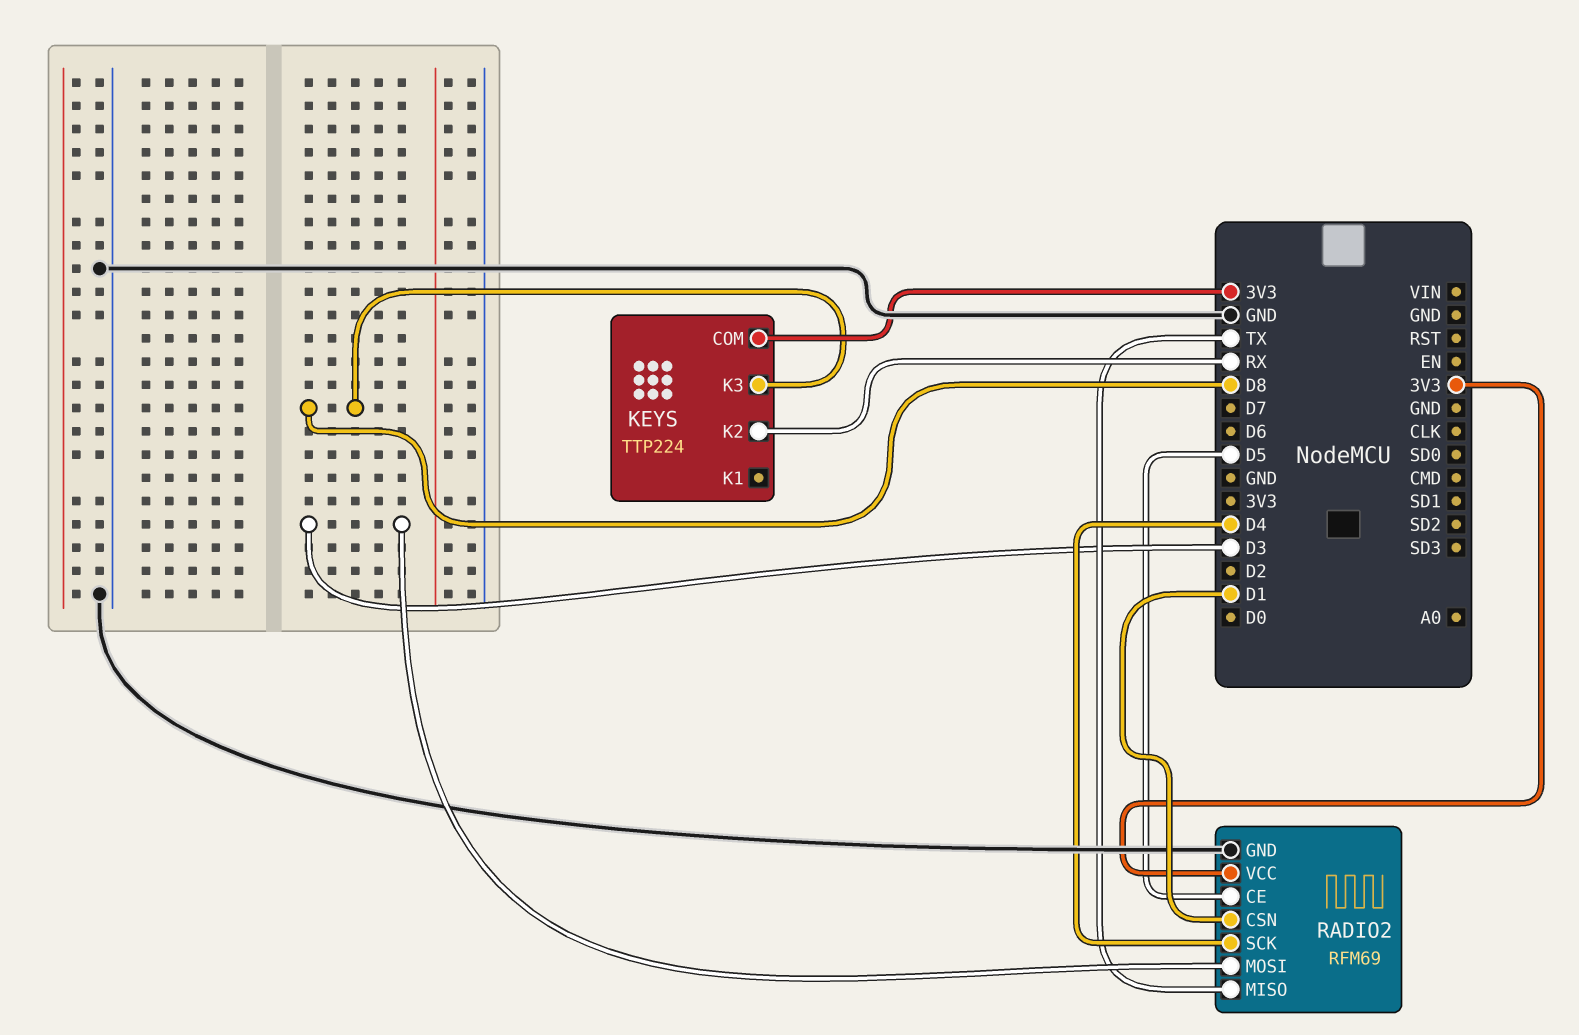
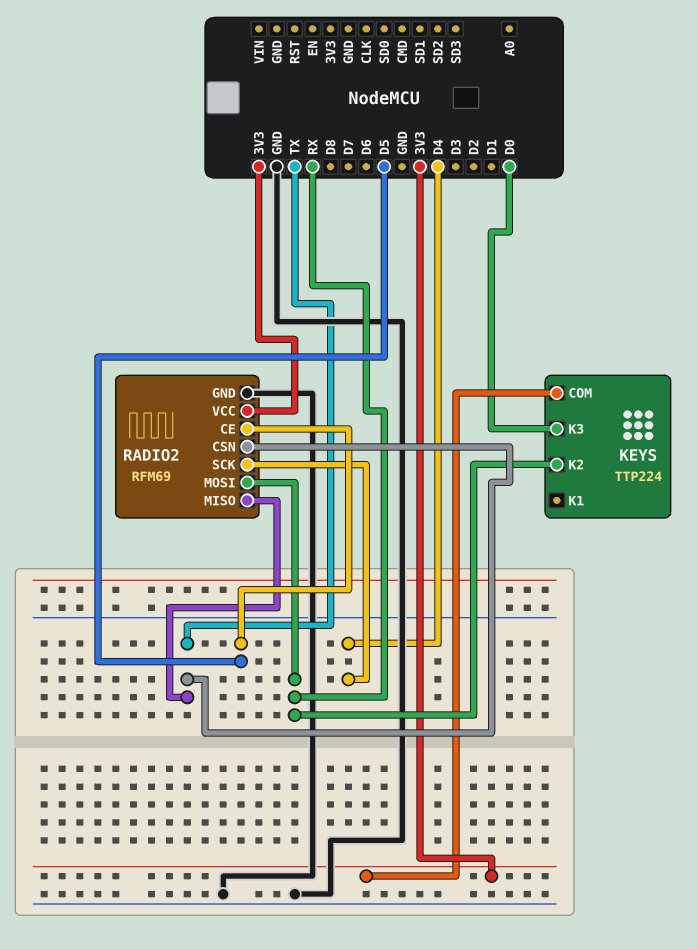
KEYS pin K3: D8 -> D0
RADIO2 pin CSN: D1 -> TX
RADIO2 pin MOSI: D3 -> RX

